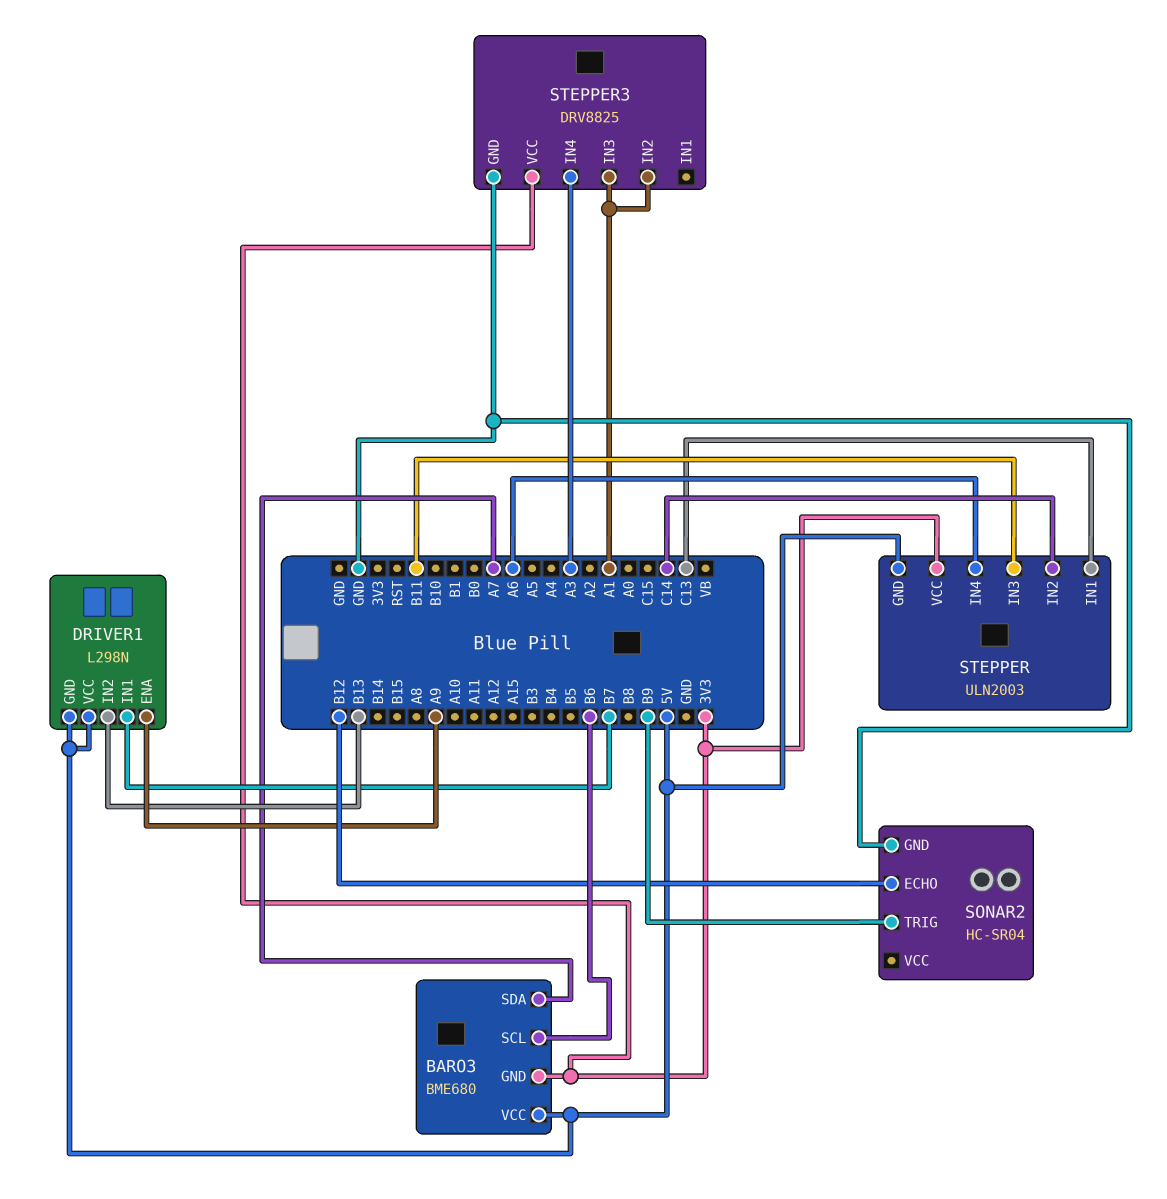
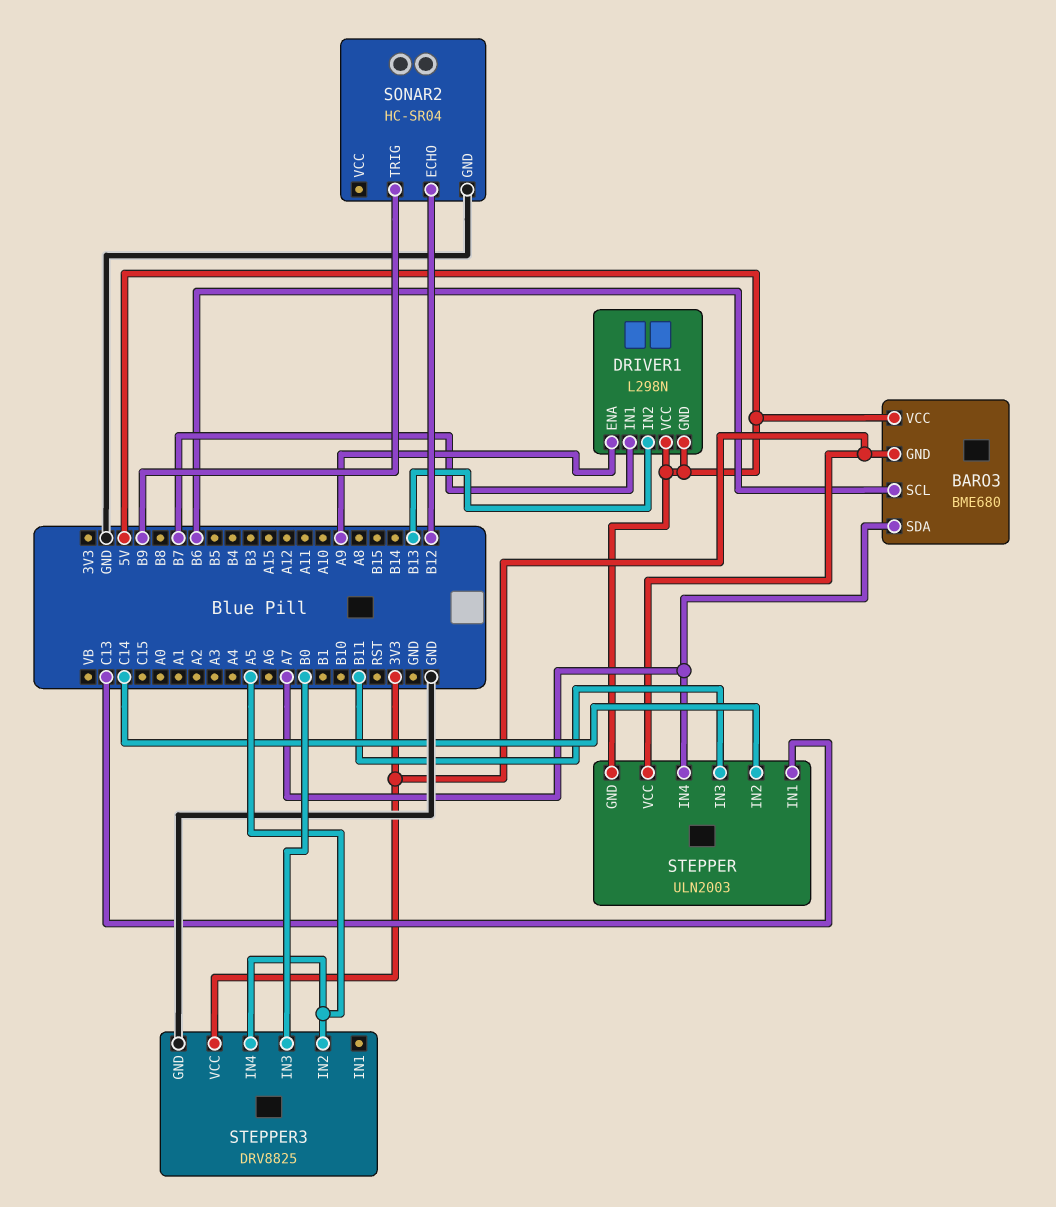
STEPPER pin IN4: A6 -> A7
STEPPER3 pin IN2: A1 -> A5
STEPPER3 pin IN3: A1 -> B0
STEPPER3 pin IN4: A3 -> A5

